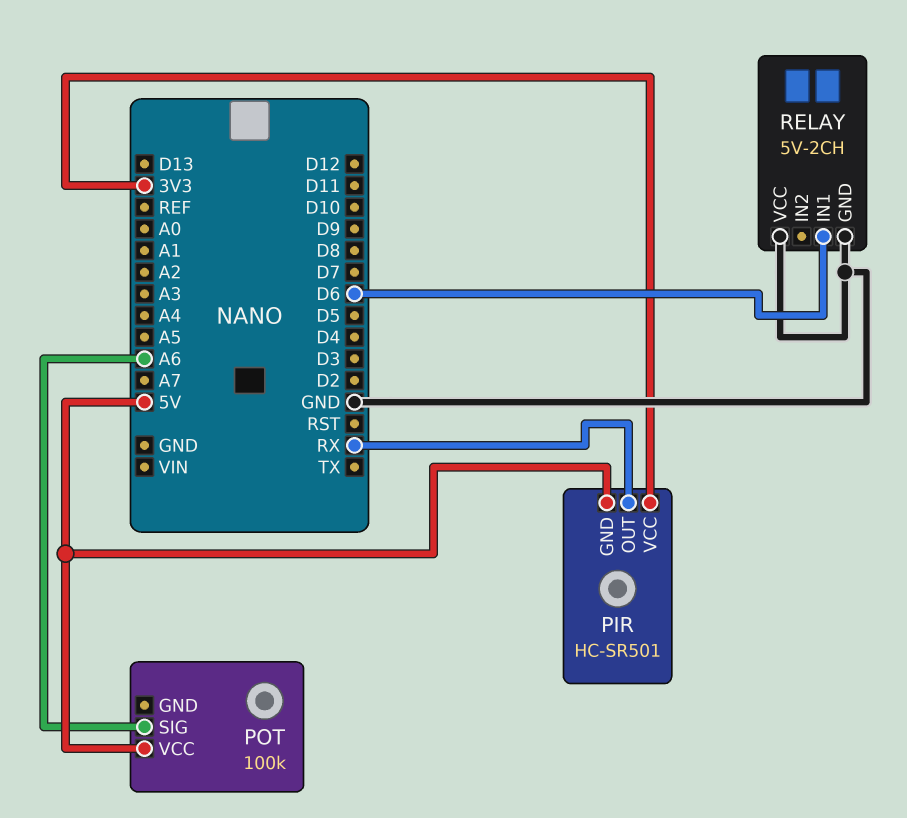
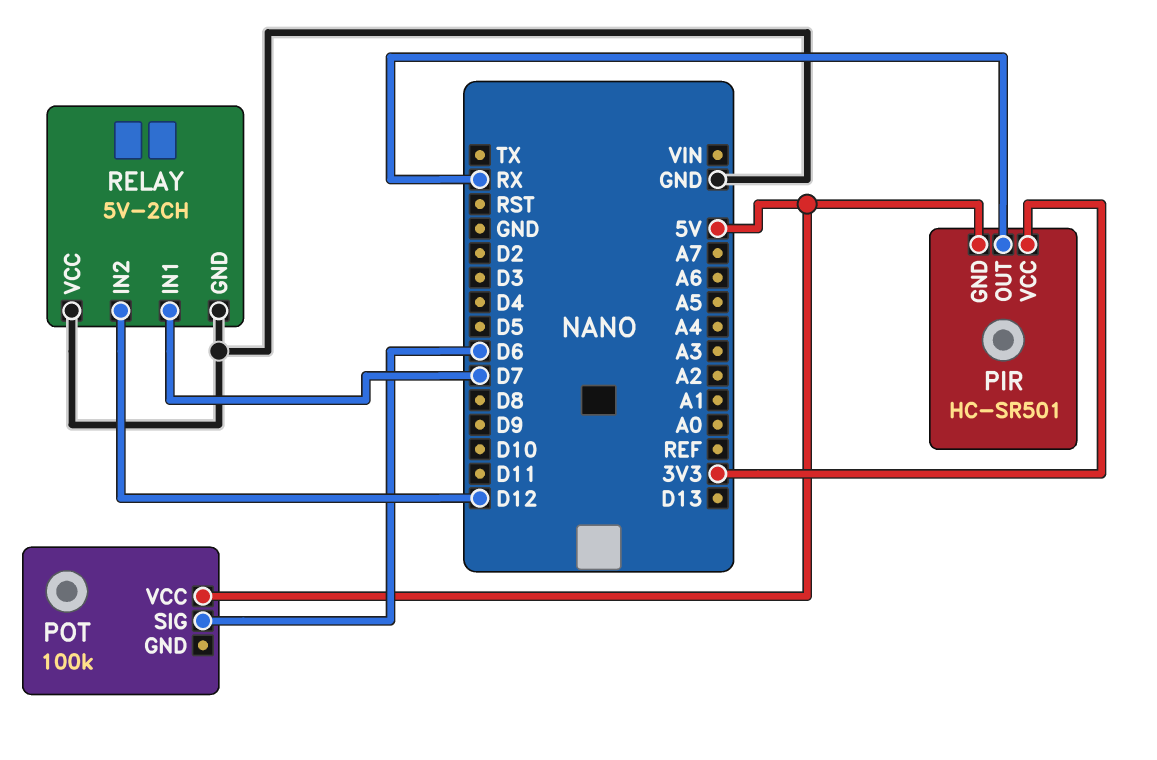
POT pin SIG: A6 -> D6
RELAY pin IN1: D6 -> D7
RELAY pin IN2: none -> D12

